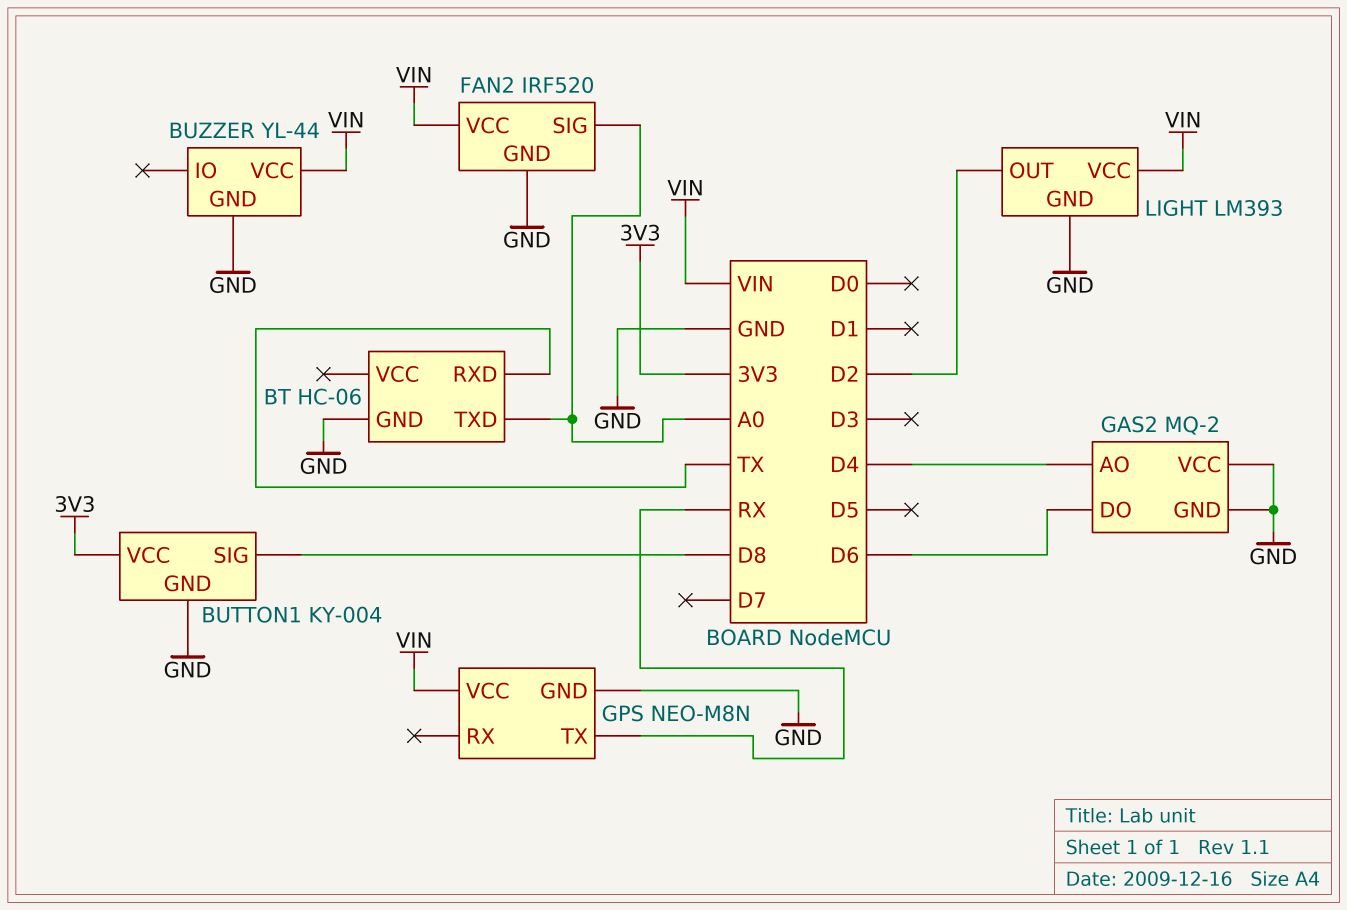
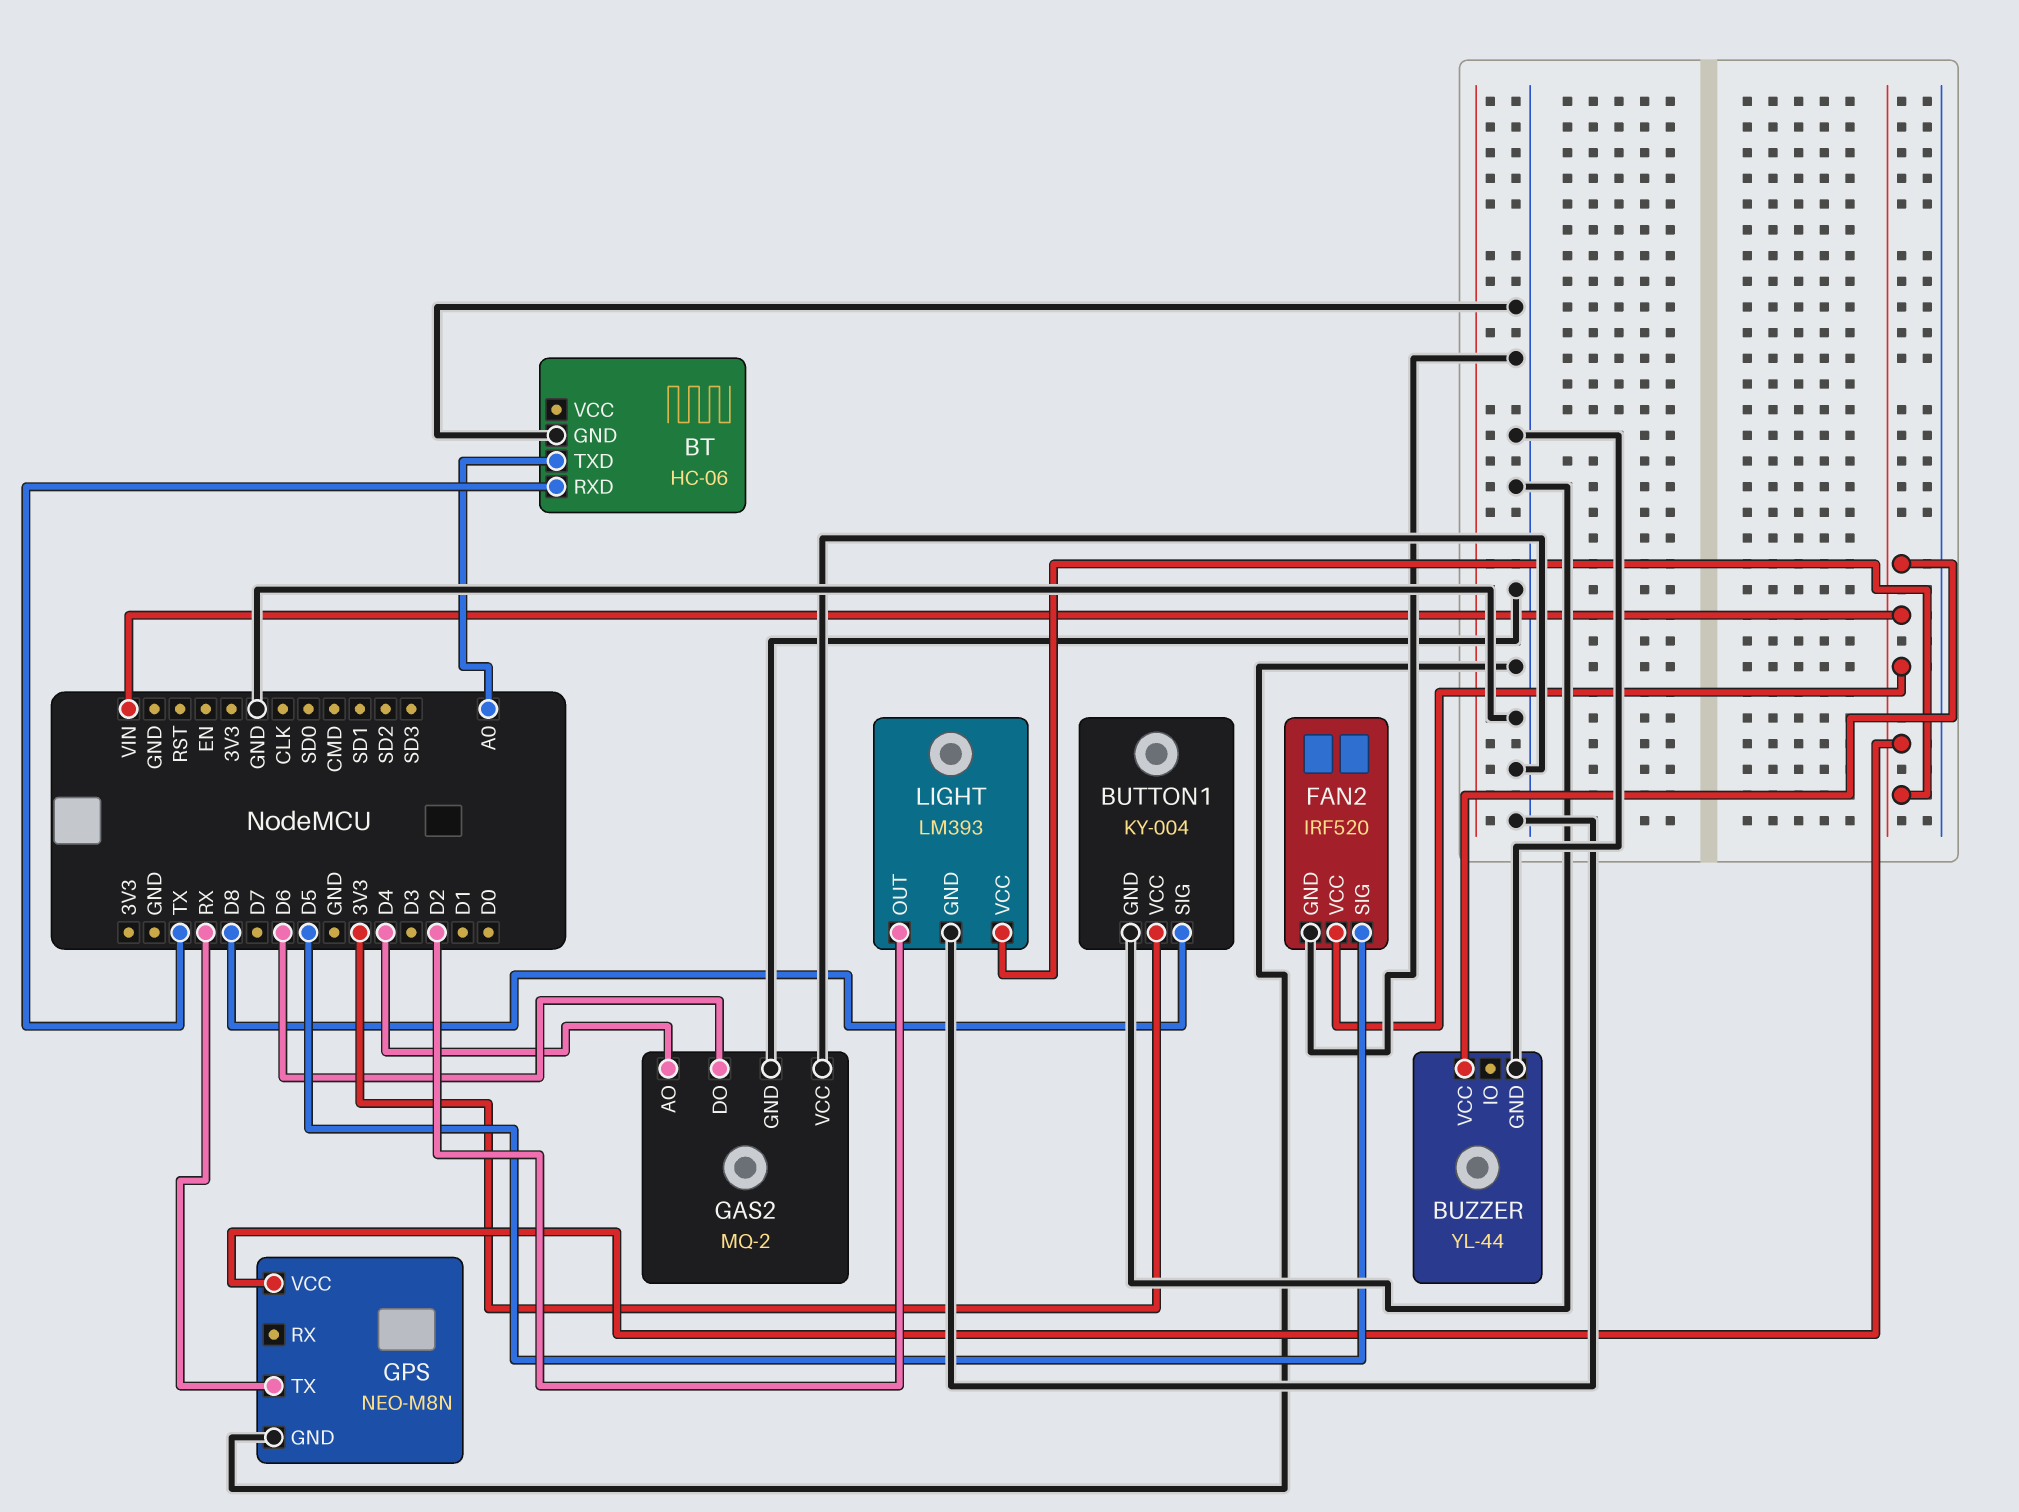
FAN2 pin SIG: A0 -> D5

